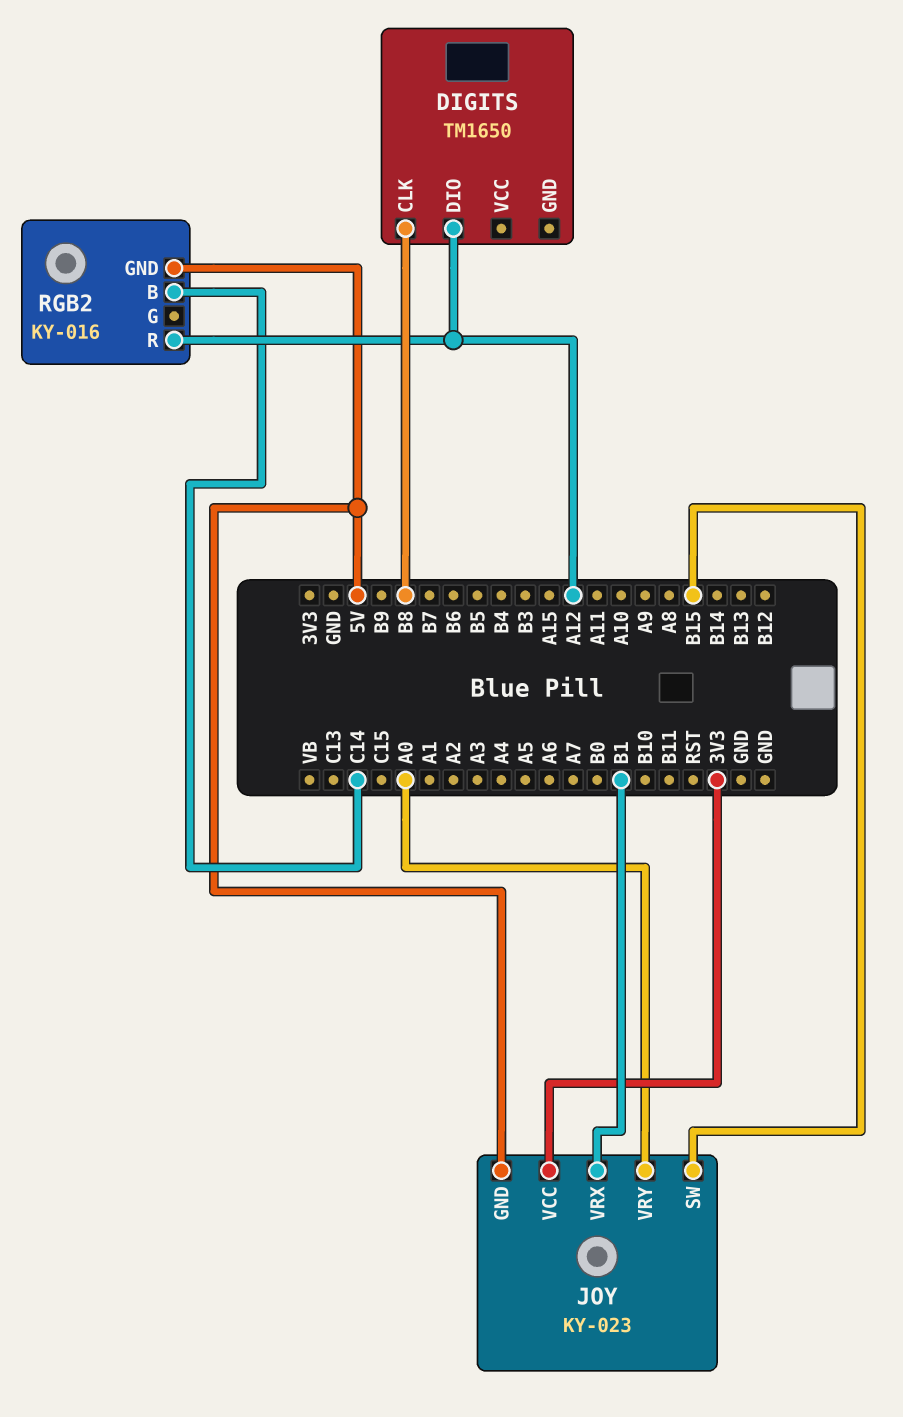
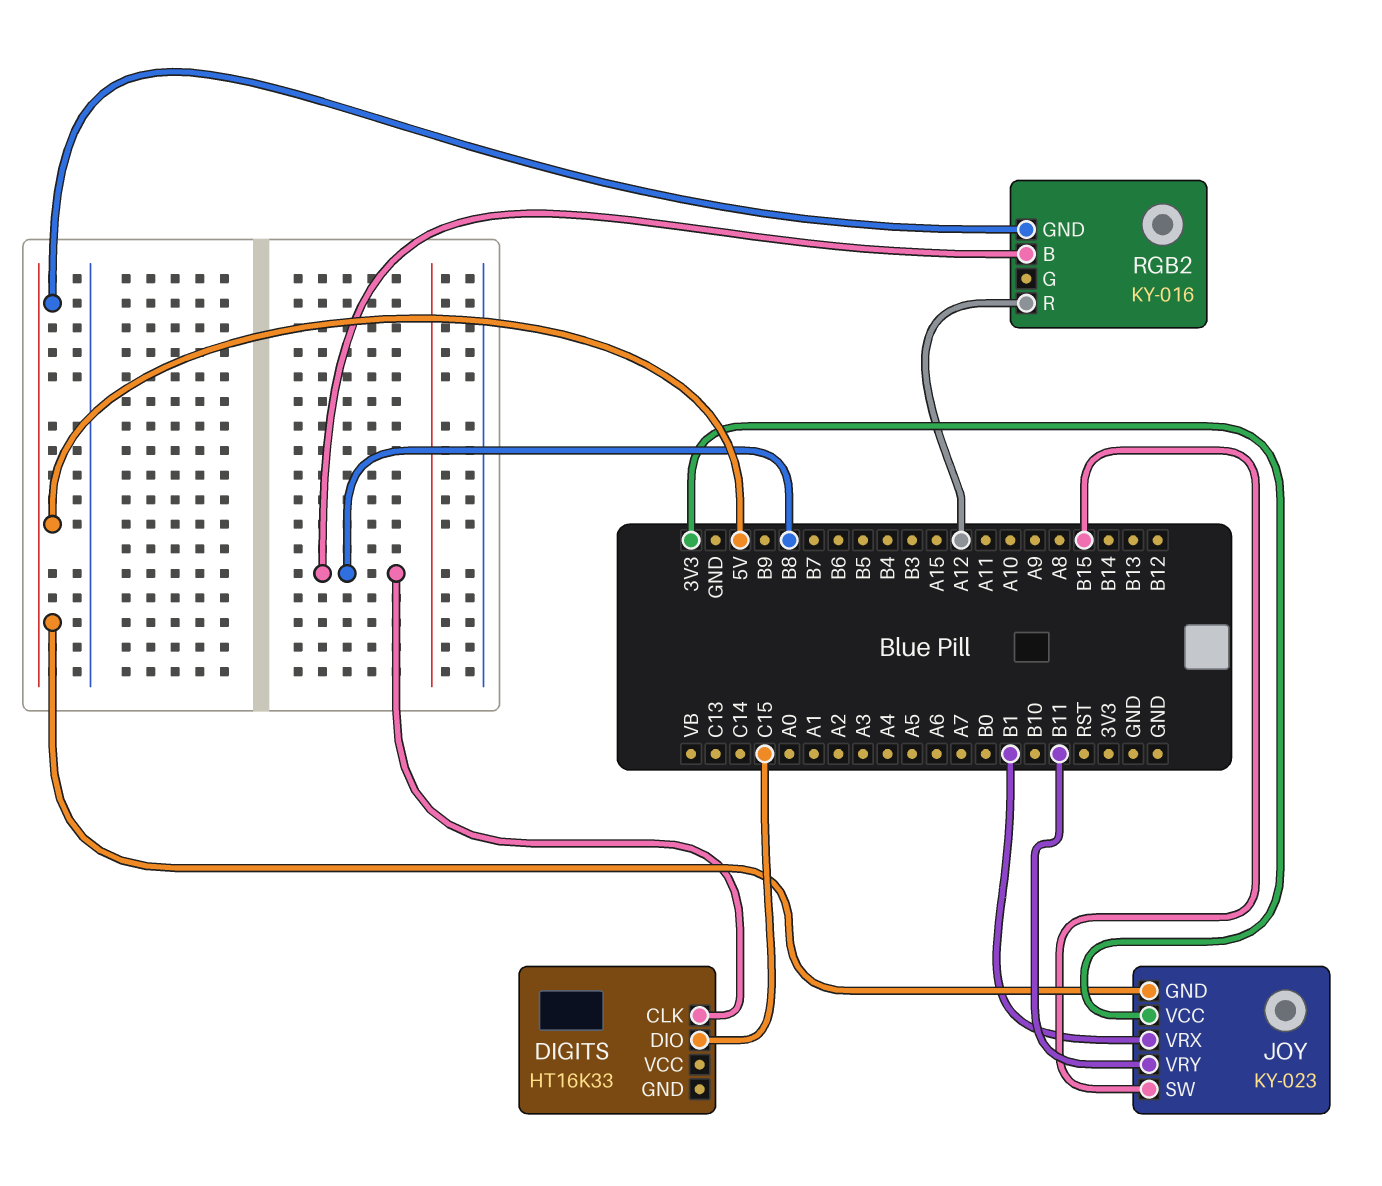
DIGITS: TM1650 -> HT16K33
DIGITS pin DIO: A12 -> C15
JOY pin VRY: A0 -> B11
RGB2 pin B: C14 -> B8

